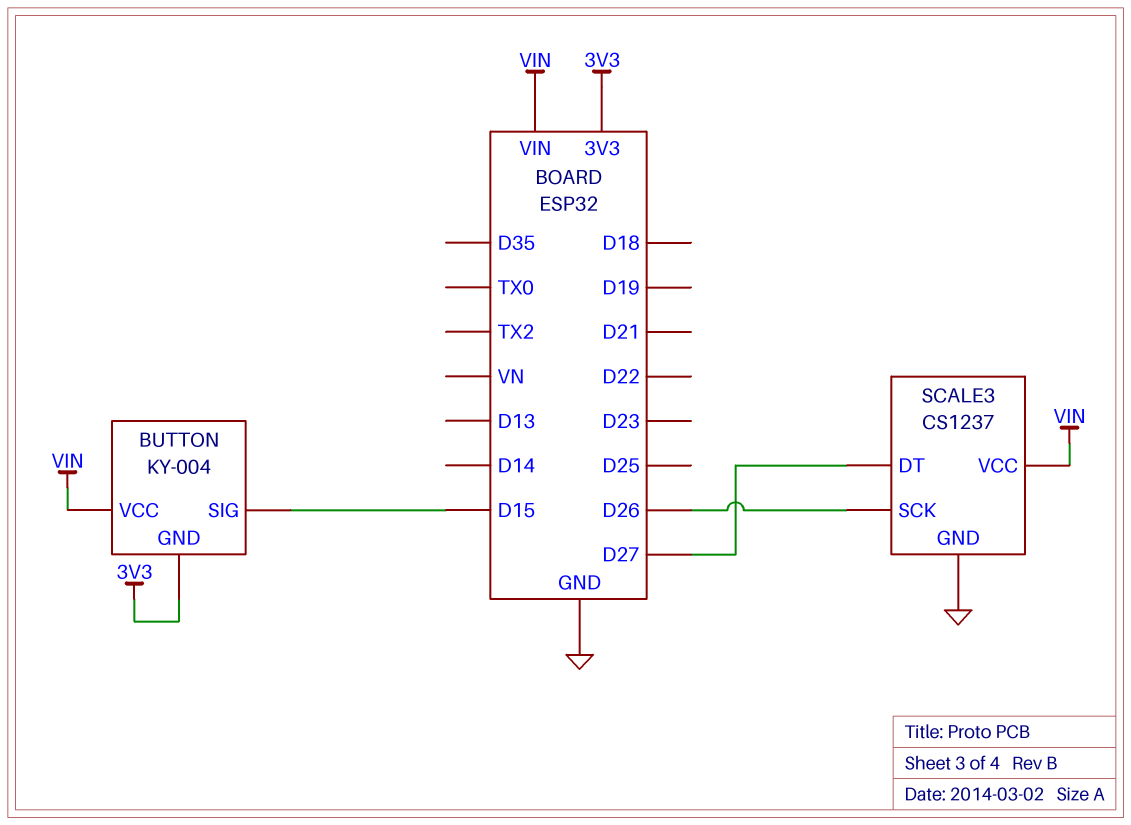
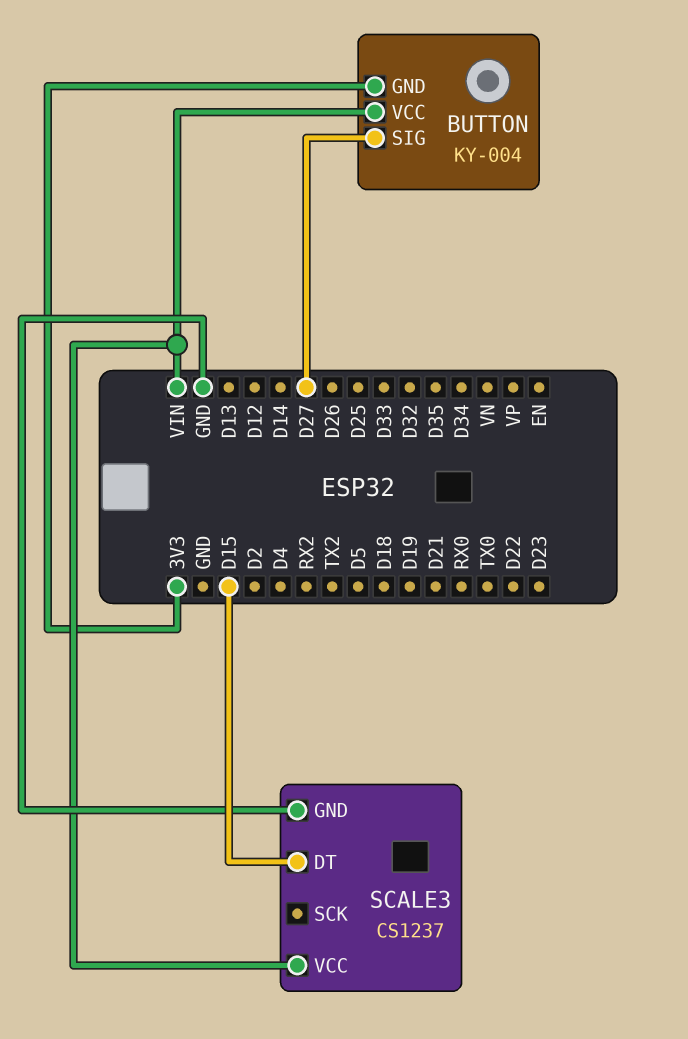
BUTTON pin SIG: D15 -> D27
SCALE3 pin DT: D27 -> D15
SCALE3 pin SCK: D26 -> none

